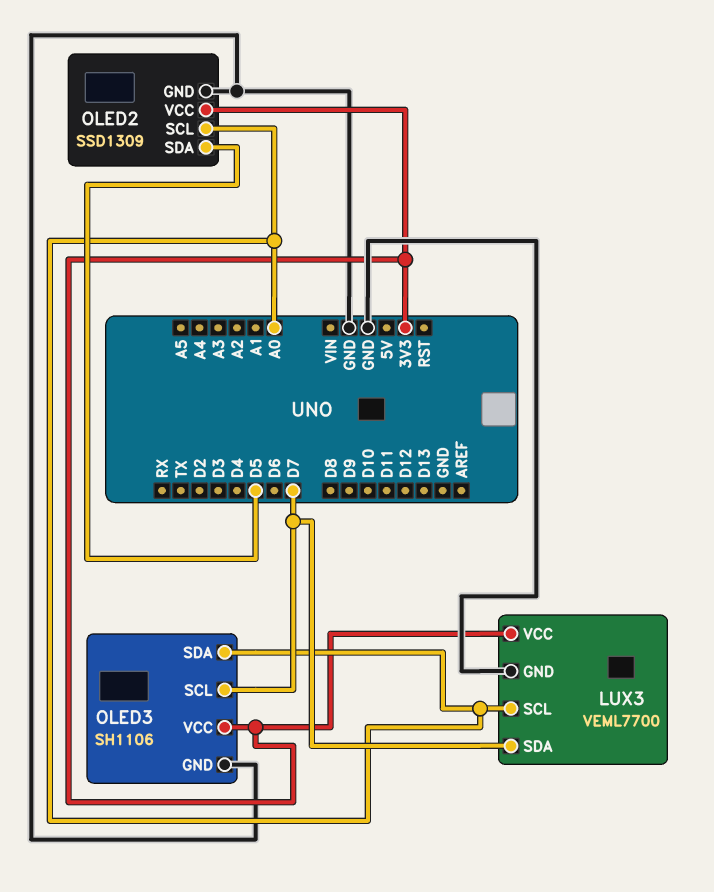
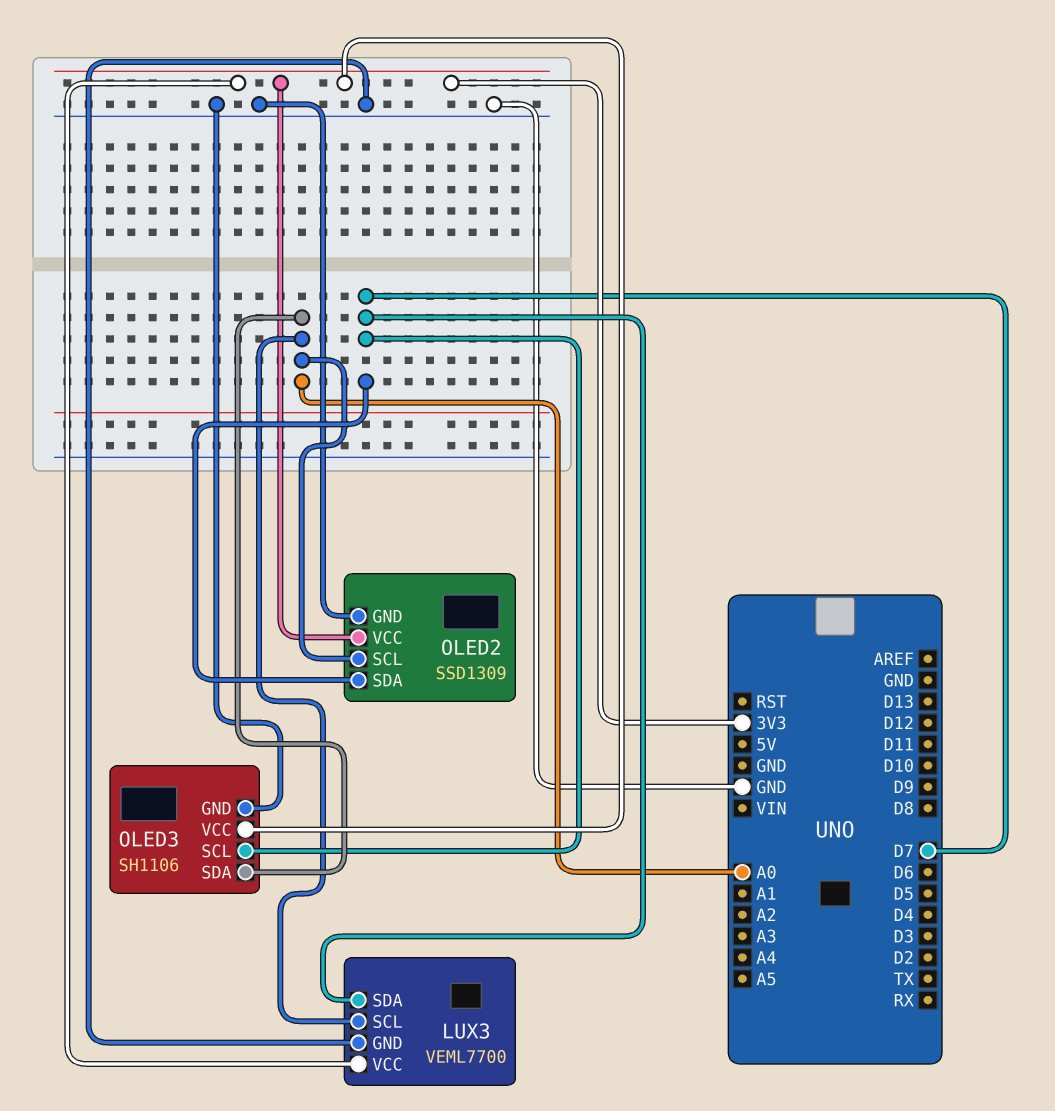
OLED2 pin SDA: D5 -> D7

